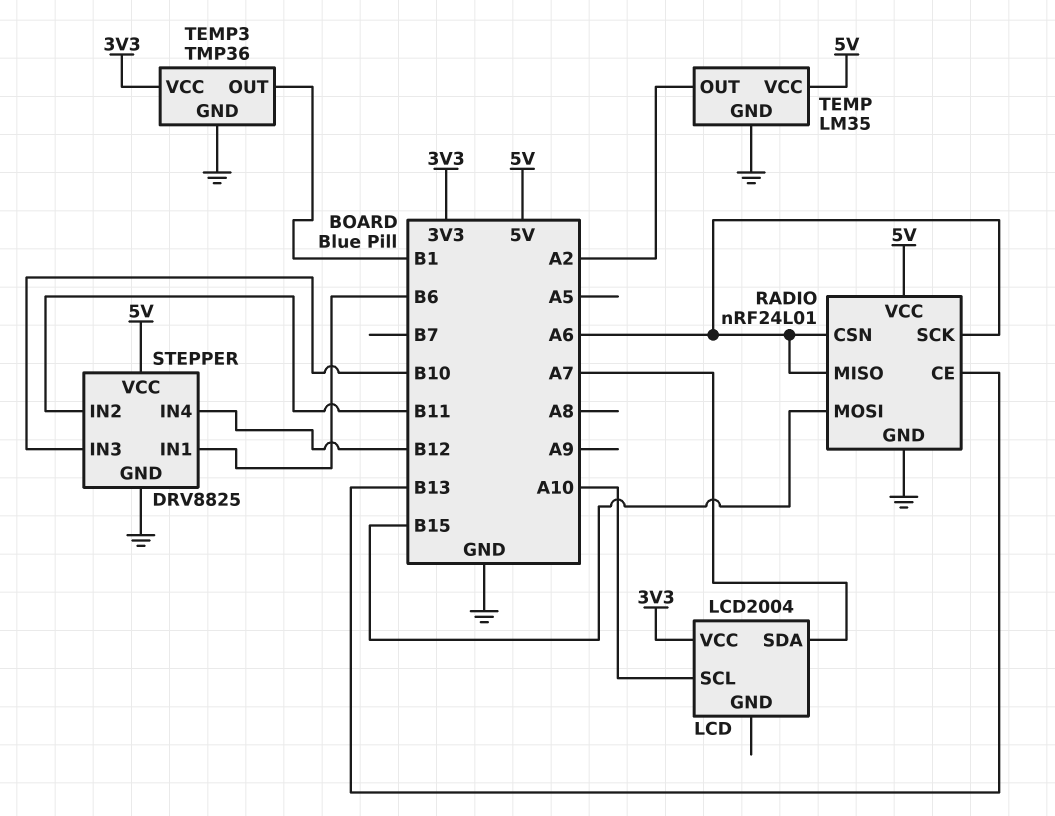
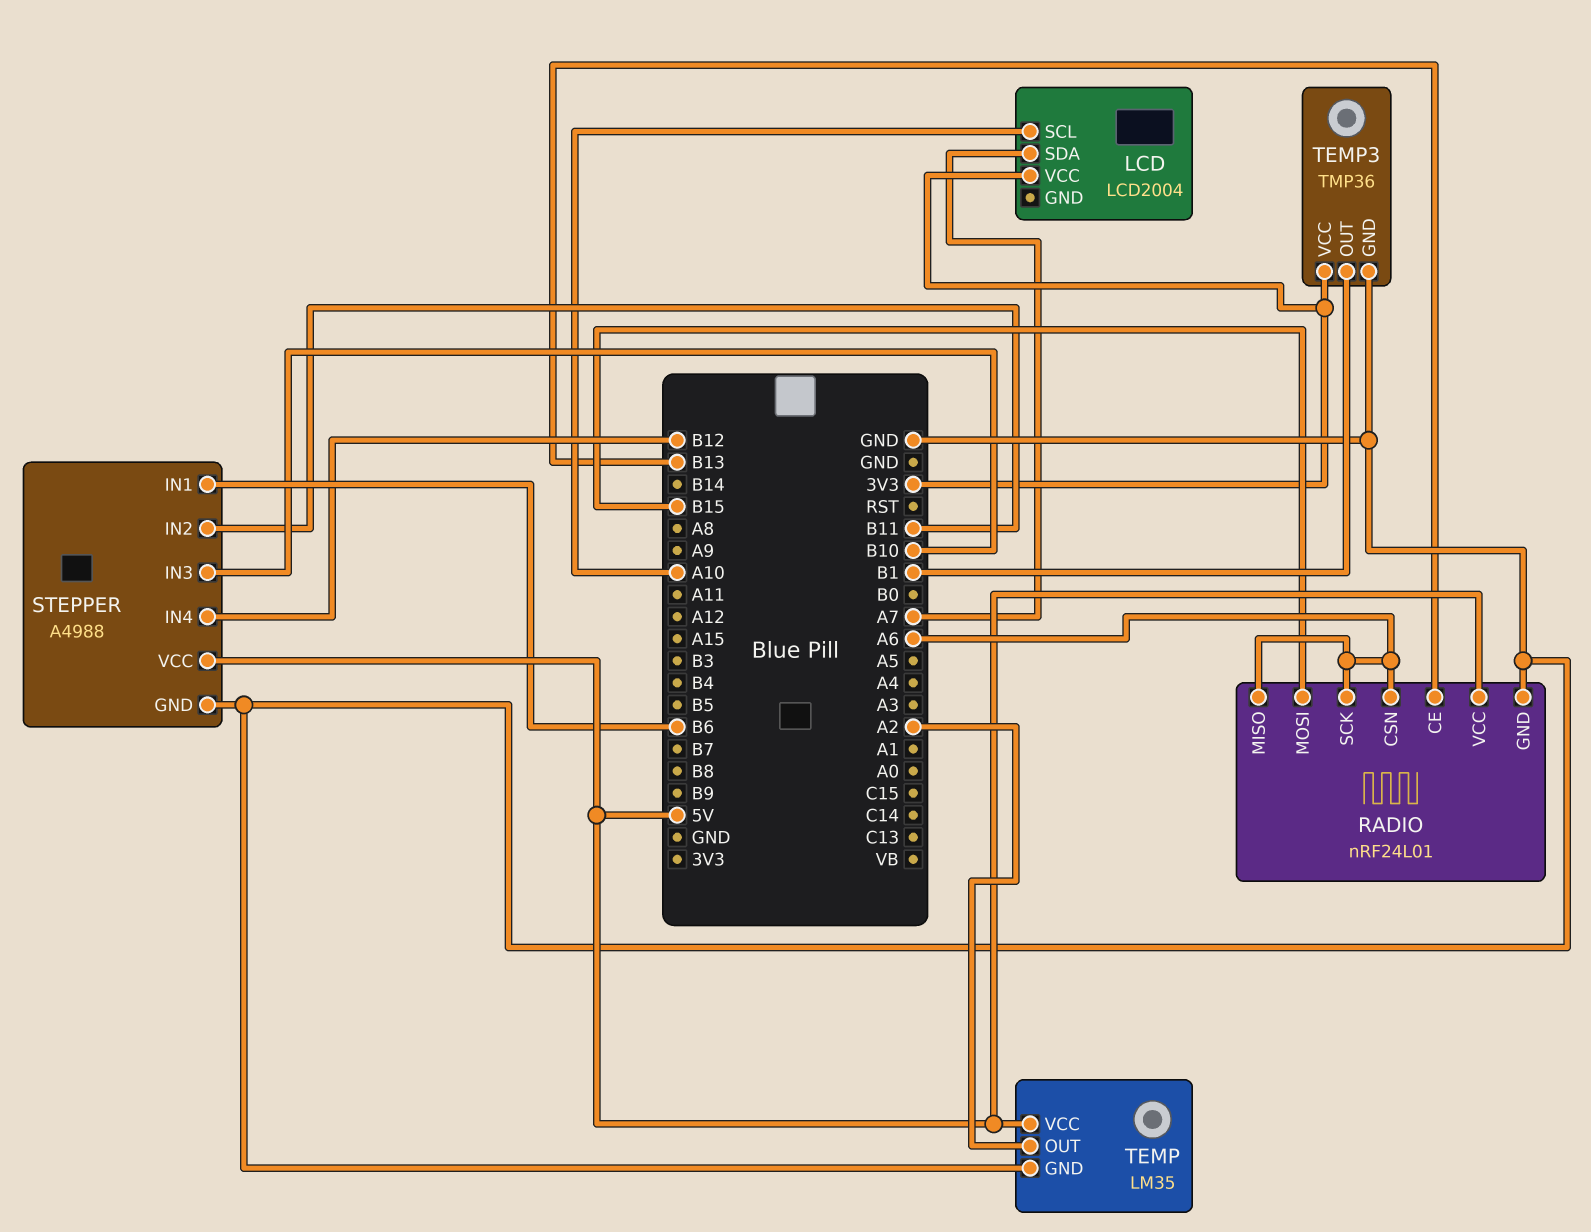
STEPPER: DRV8825 -> A4988

